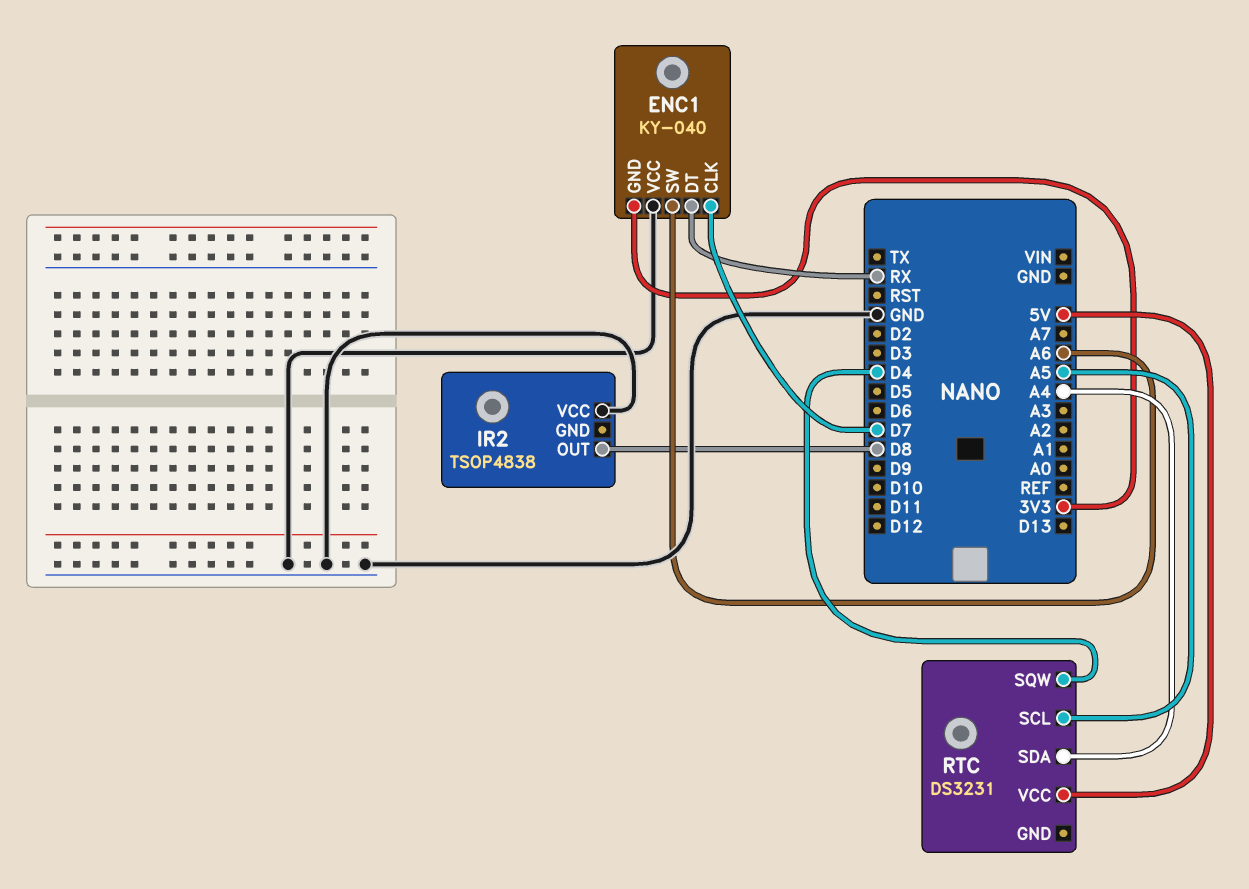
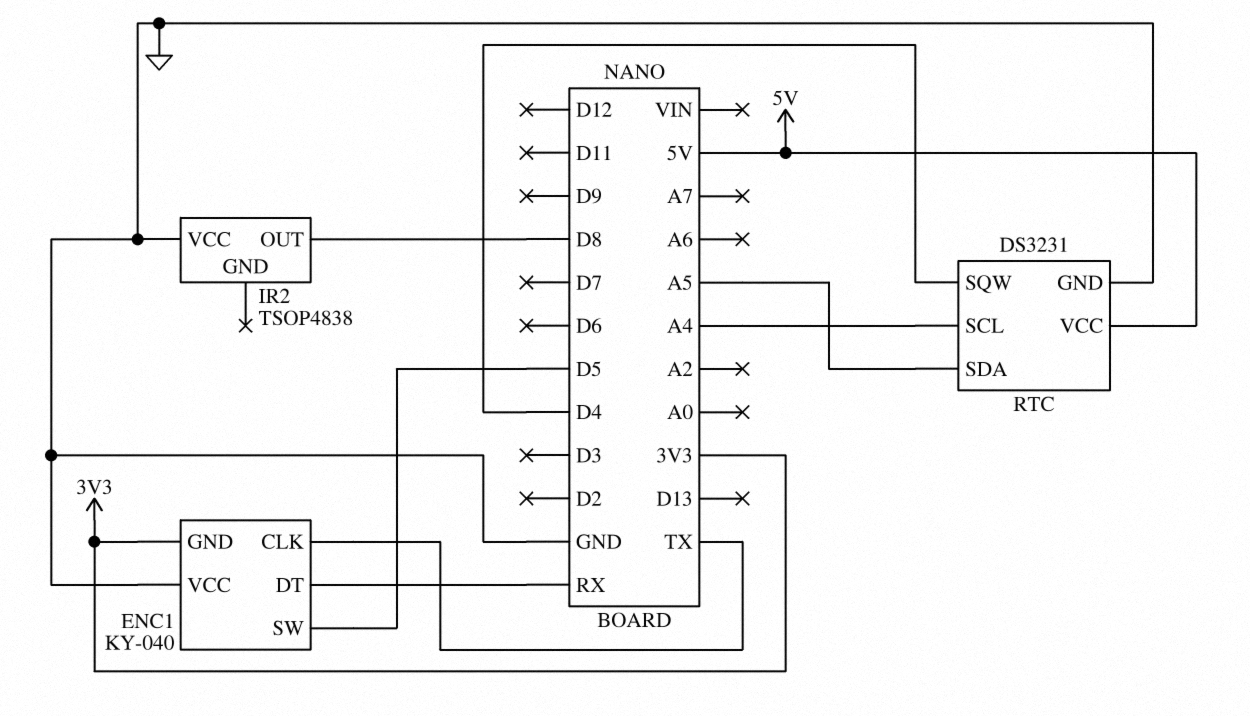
ENC1 pin CLK: D7 -> TX
ENC1 pin SW: A6 -> D5
RTC pin GND: none -> GND
RTC pin SCL: A5 -> A4
RTC pin SDA: A4 -> A5

